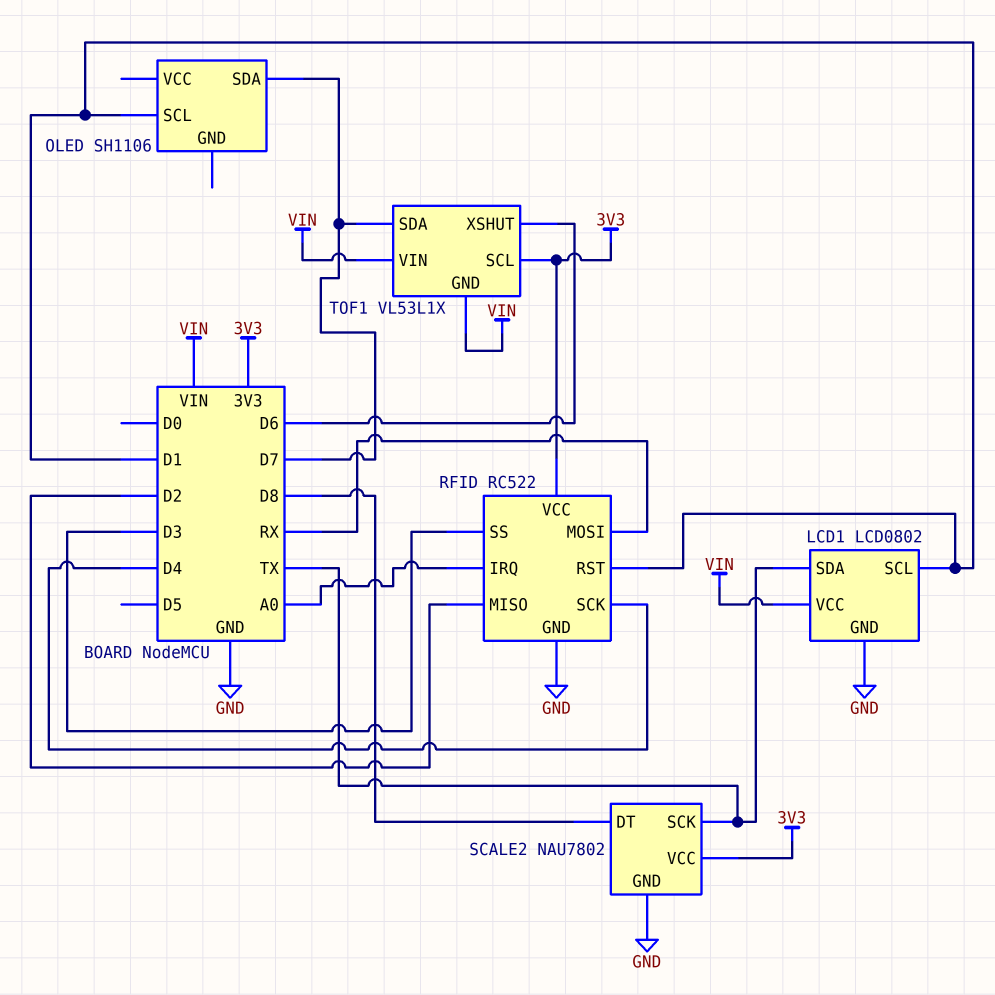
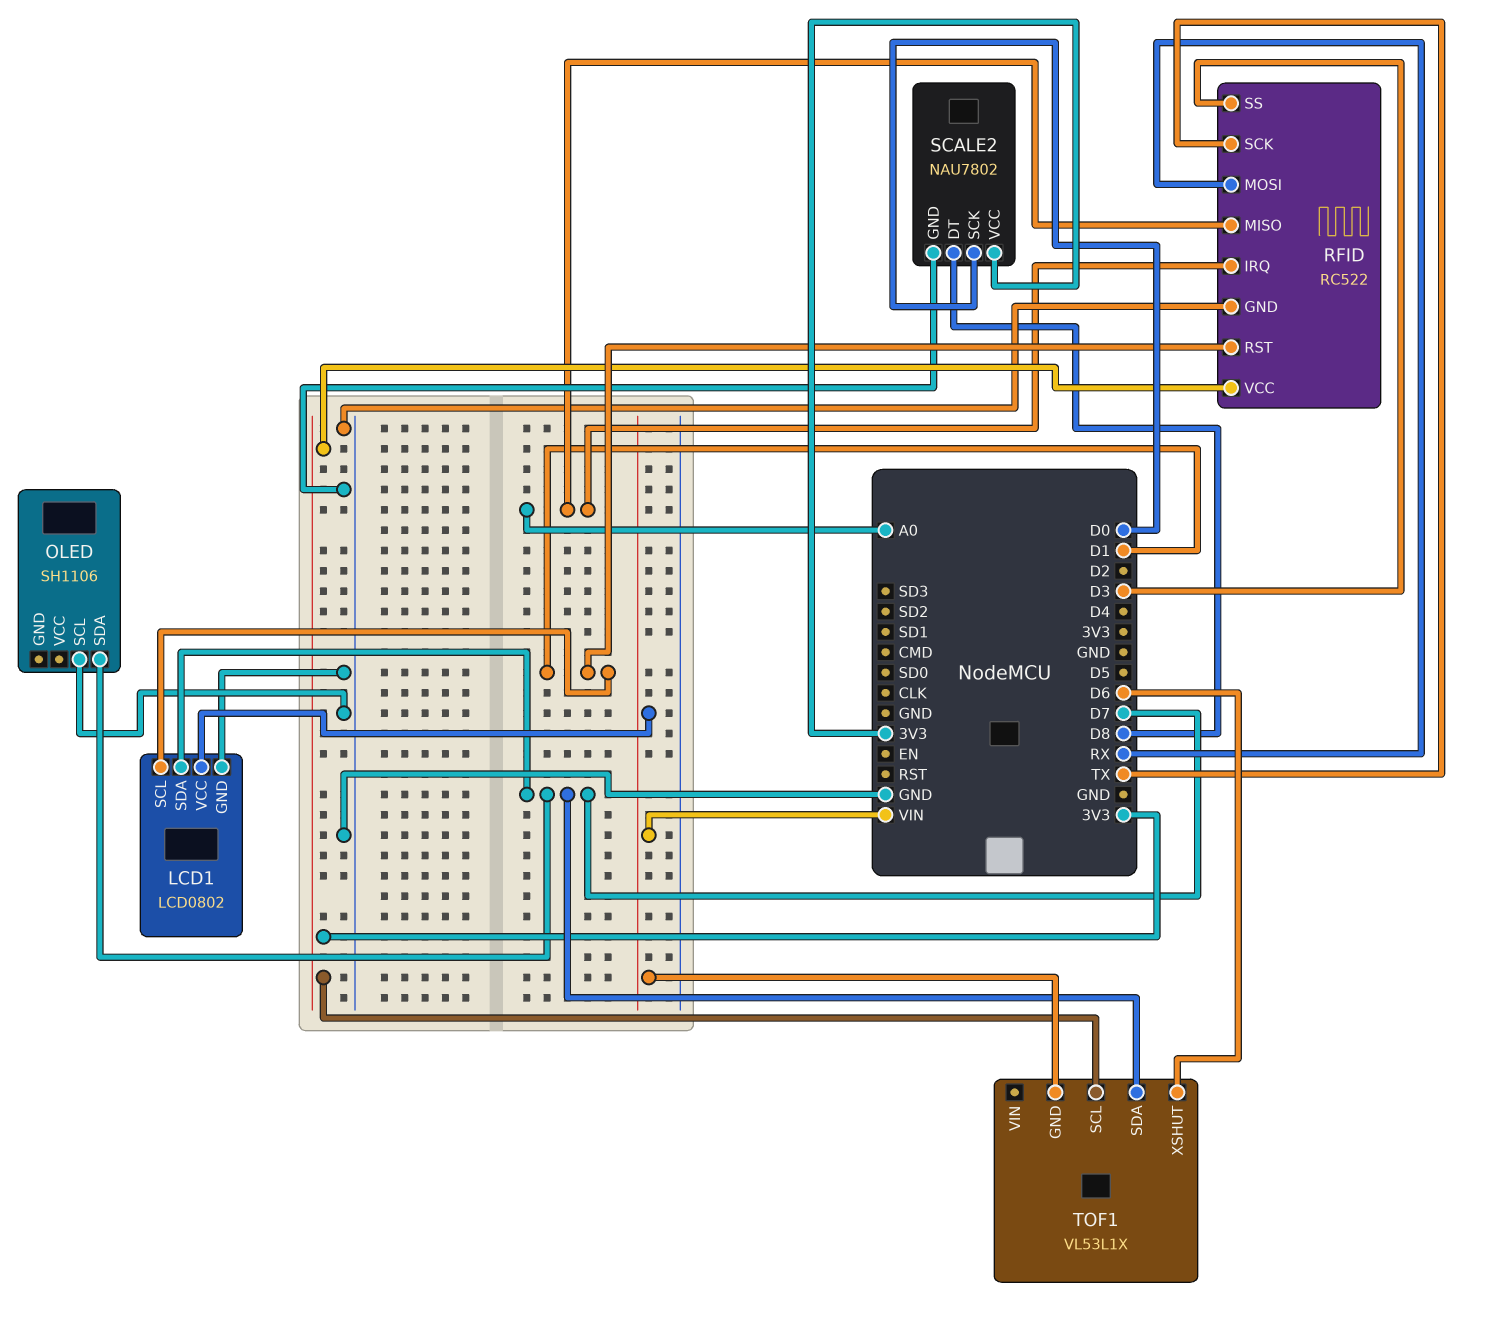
LCD1 pin SDA: TX -> D7
OLED pin SCL: D1 -> GND
RFID pin MISO: D2 -> A0
RFID pin SCK: D4 -> TX
SCALE2 pin SCK: TX -> D0
TOF1 pin VIN: VIN -> none

